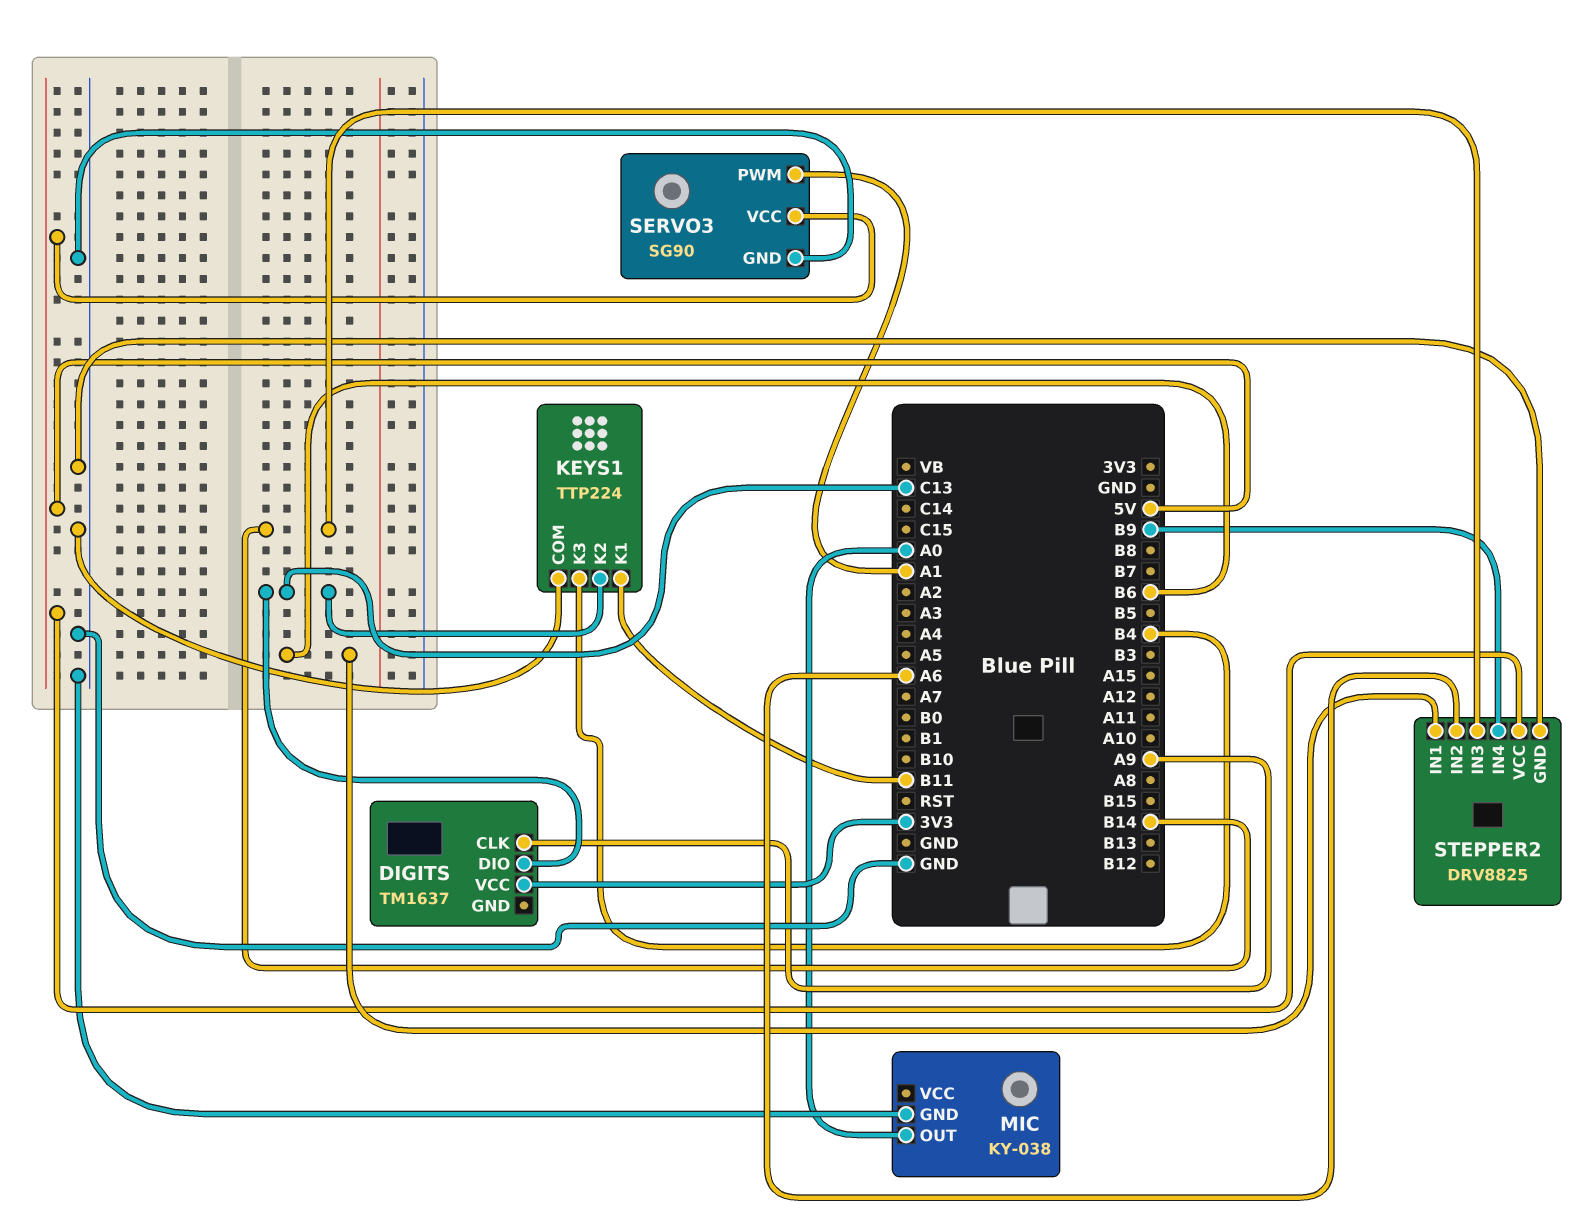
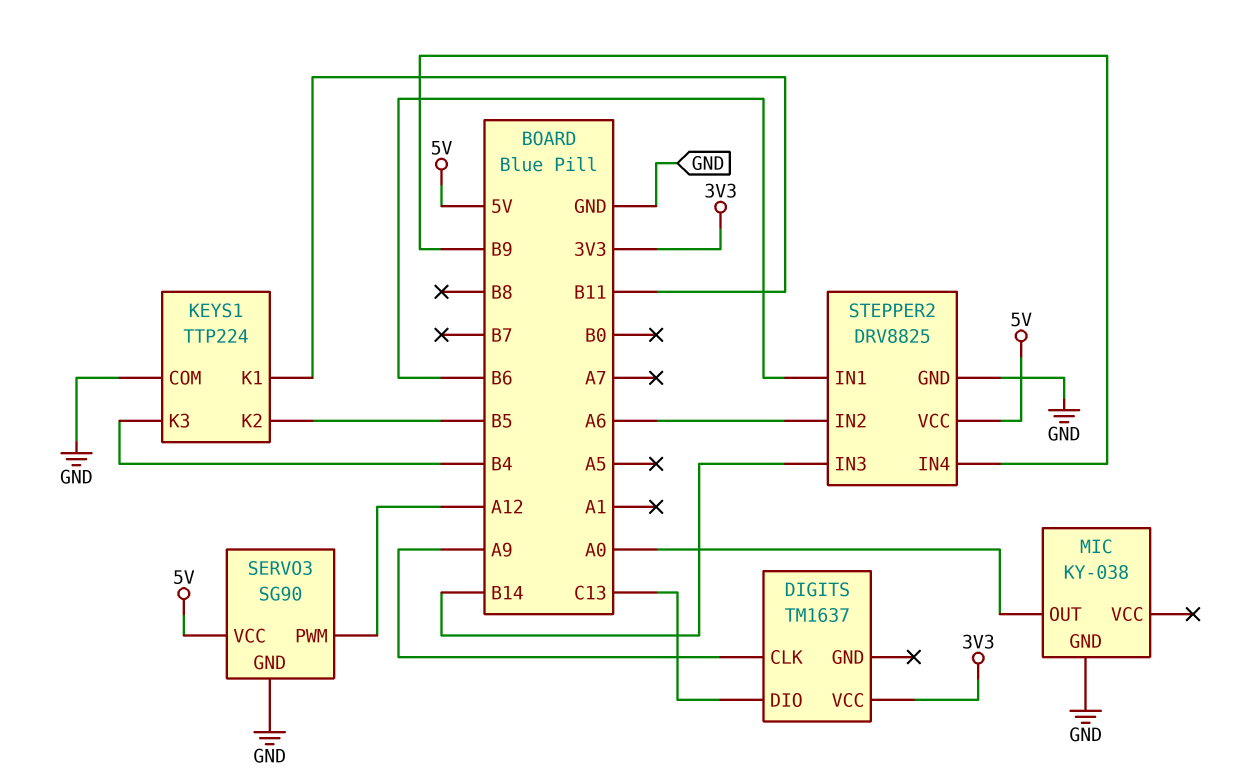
KEYS1 pin K2: C13 -> B5
SERVO3 pin PWM: A1 -> A12

